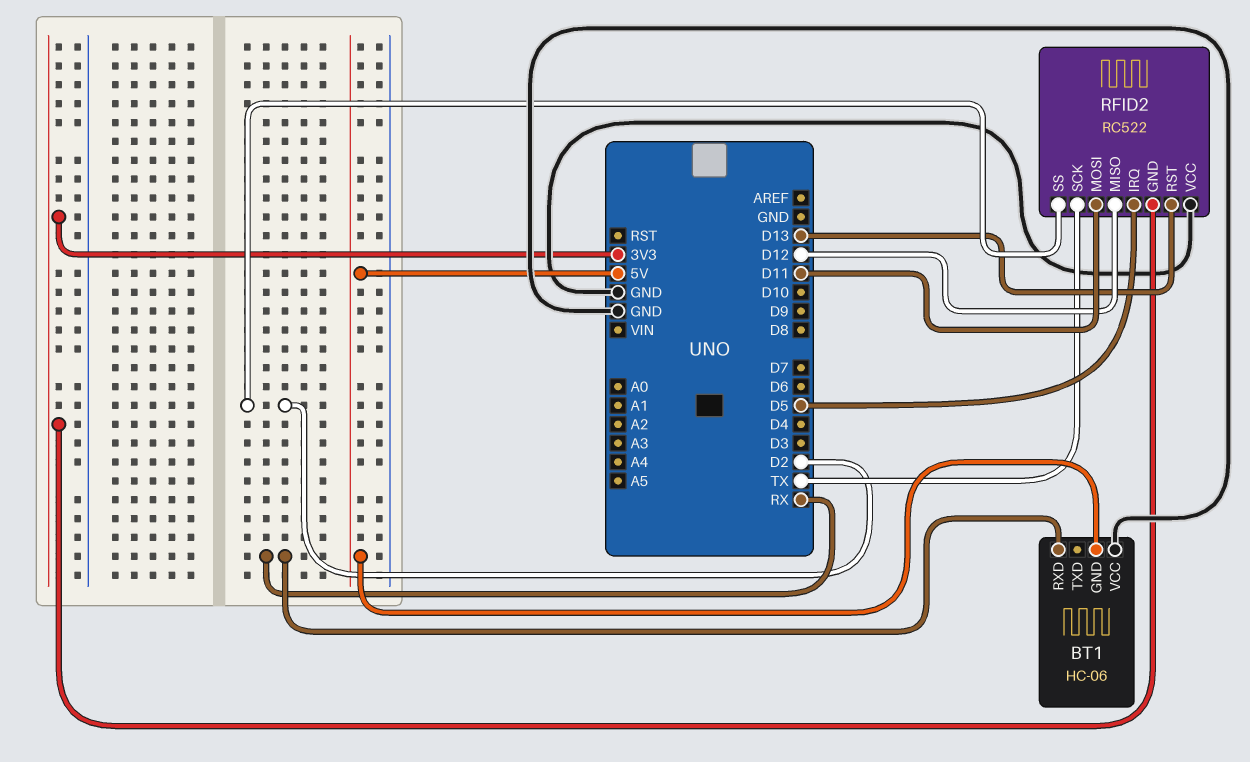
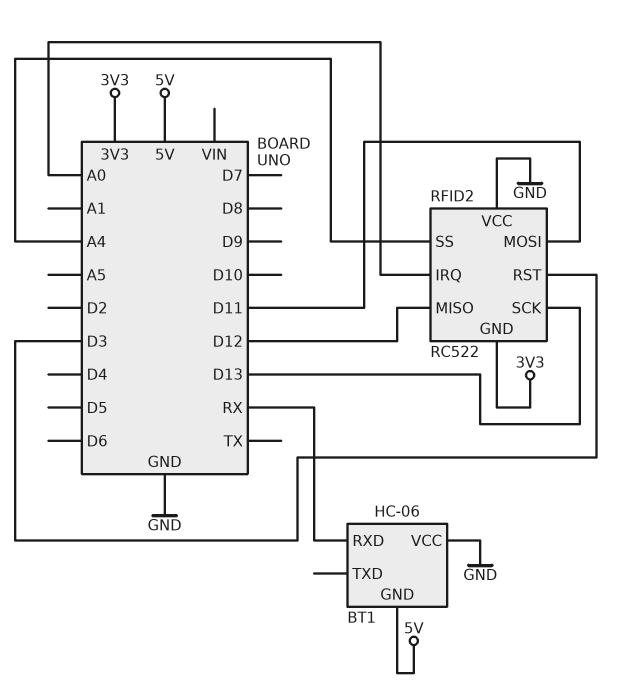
RFID2 pin IRQ: D5 -> A0
RFID2 pin RST: D13 -> D3
RFID2 pin SCK: TX -> D13
RFID2 pin SS: D2 -> A4

